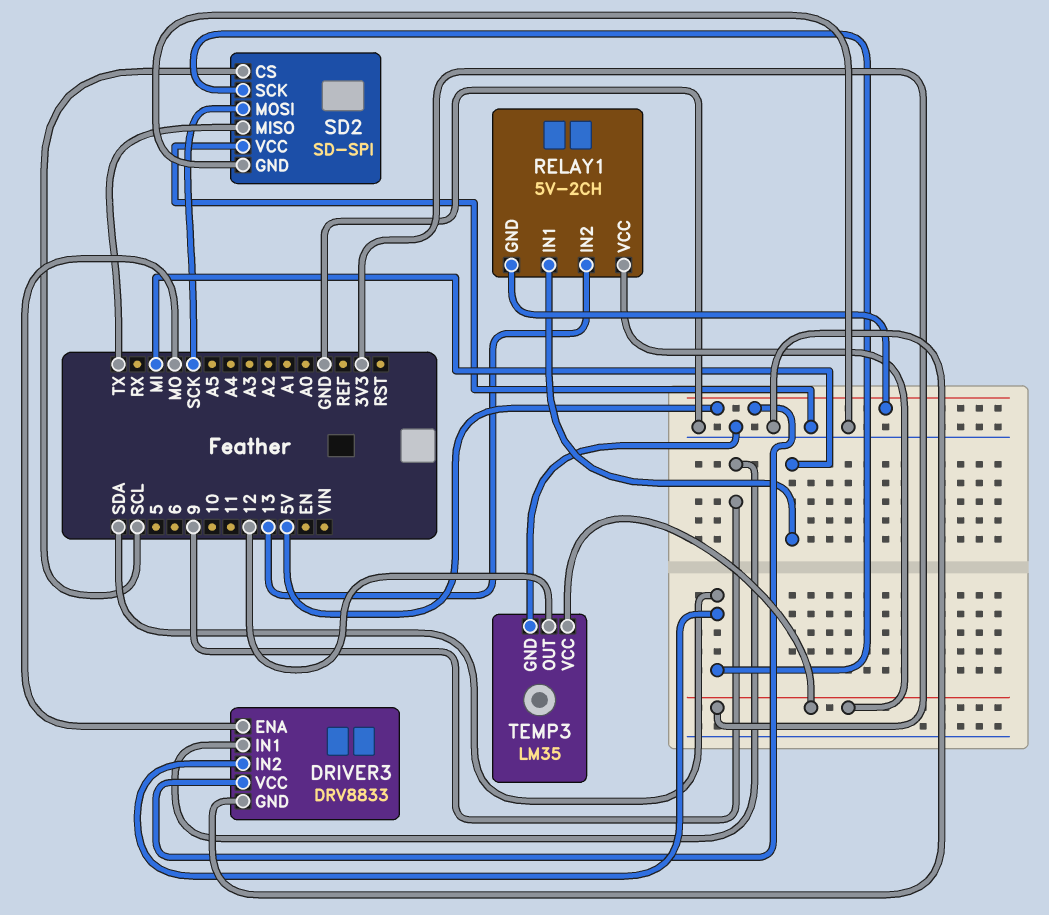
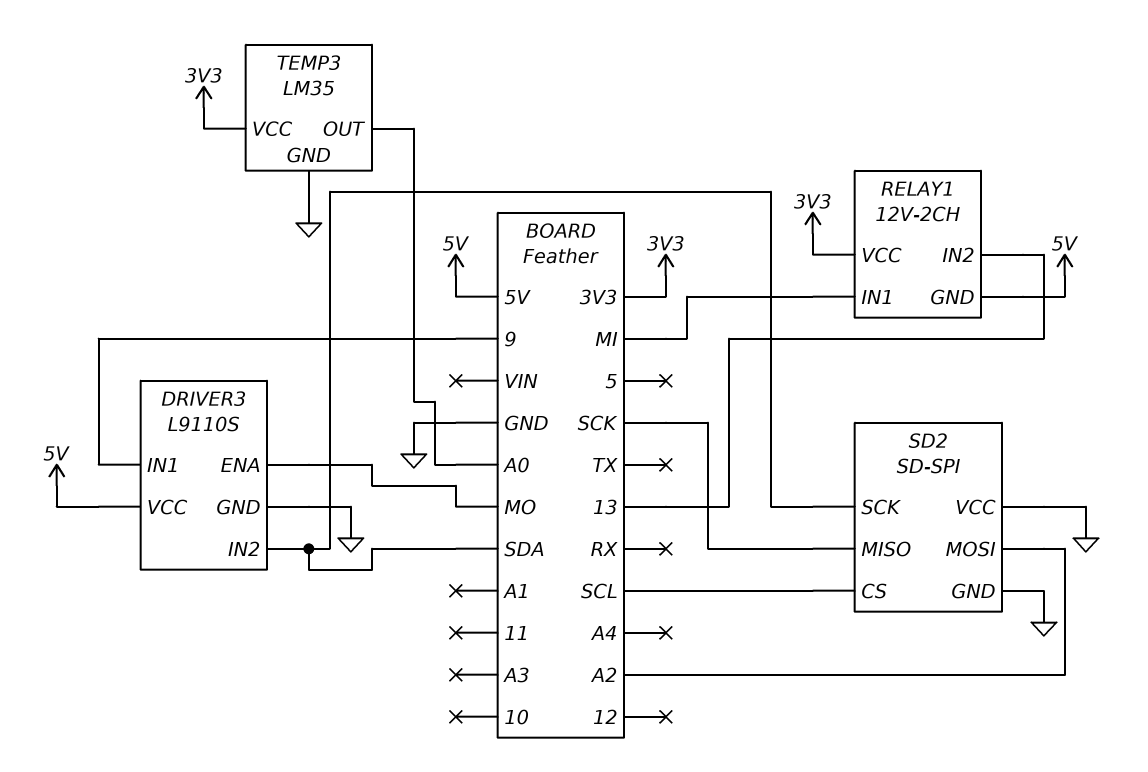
DRIVER3: DRV8833 -> L9110S
RELAY1: 5V-2CH -> 12V-2CH
SD2 pin MISO: TX -> SCK
SD2 pin MOSI: SCK -> A2
TEMP3 pin OUT: 12 -> A0

